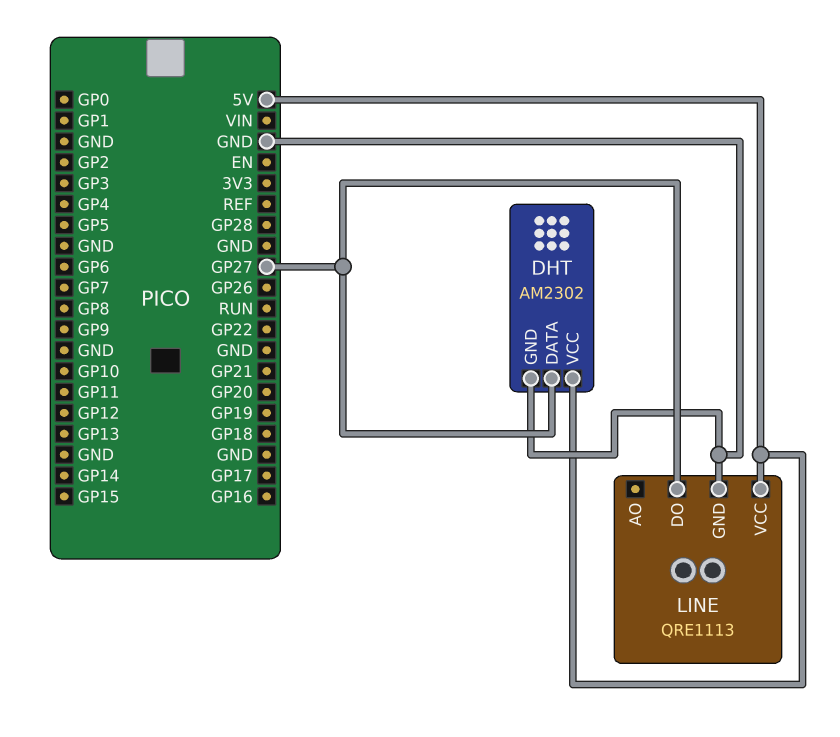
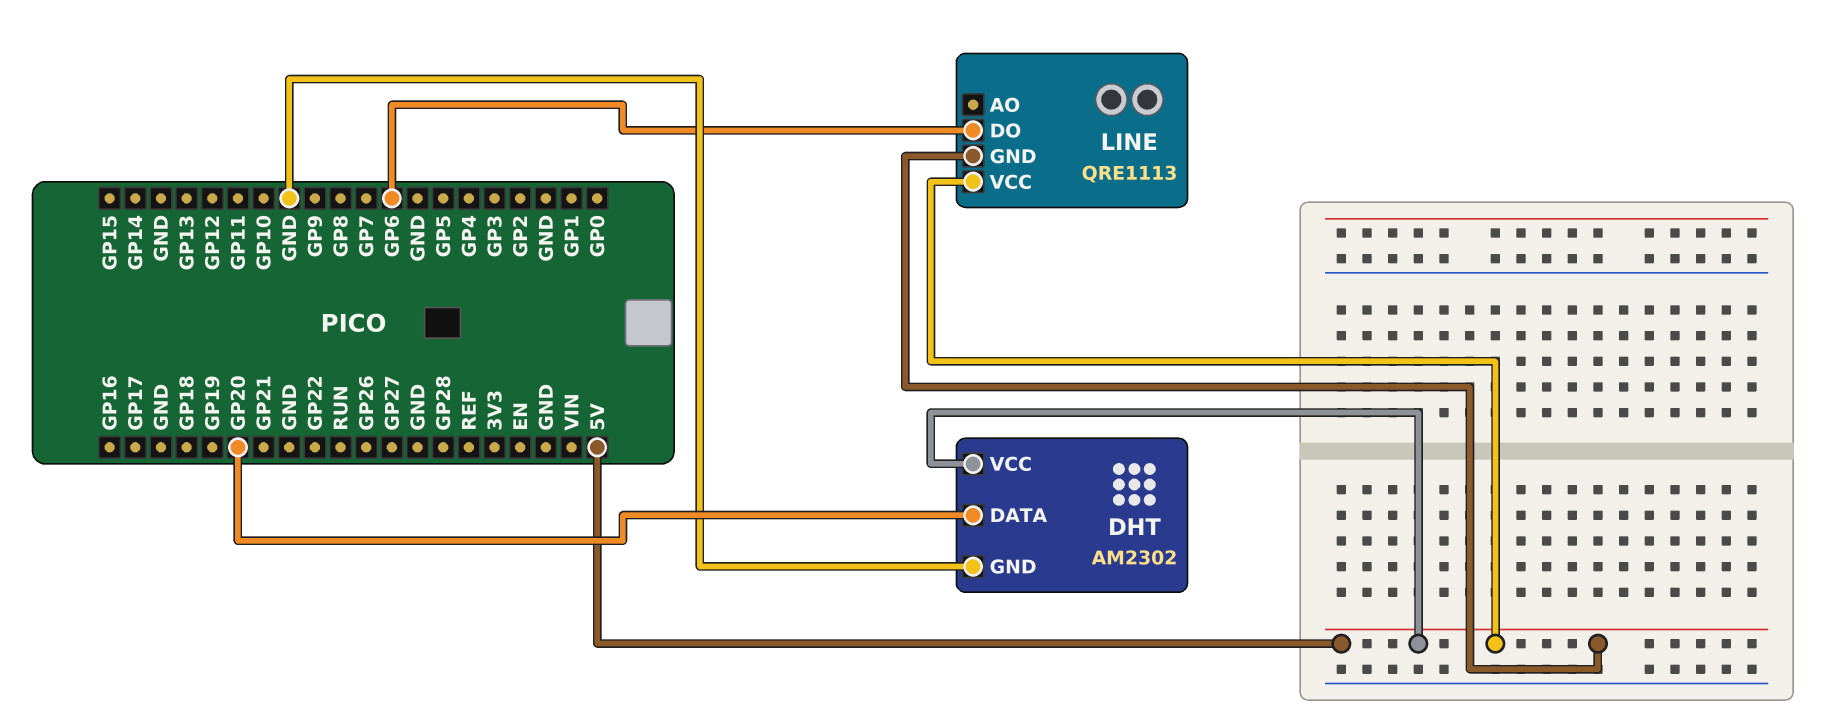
DHT pin DATA: GP27 -> GP20
LINE pin DO: GP27 -> GP6
LINE pin GND: GND -> 5V

